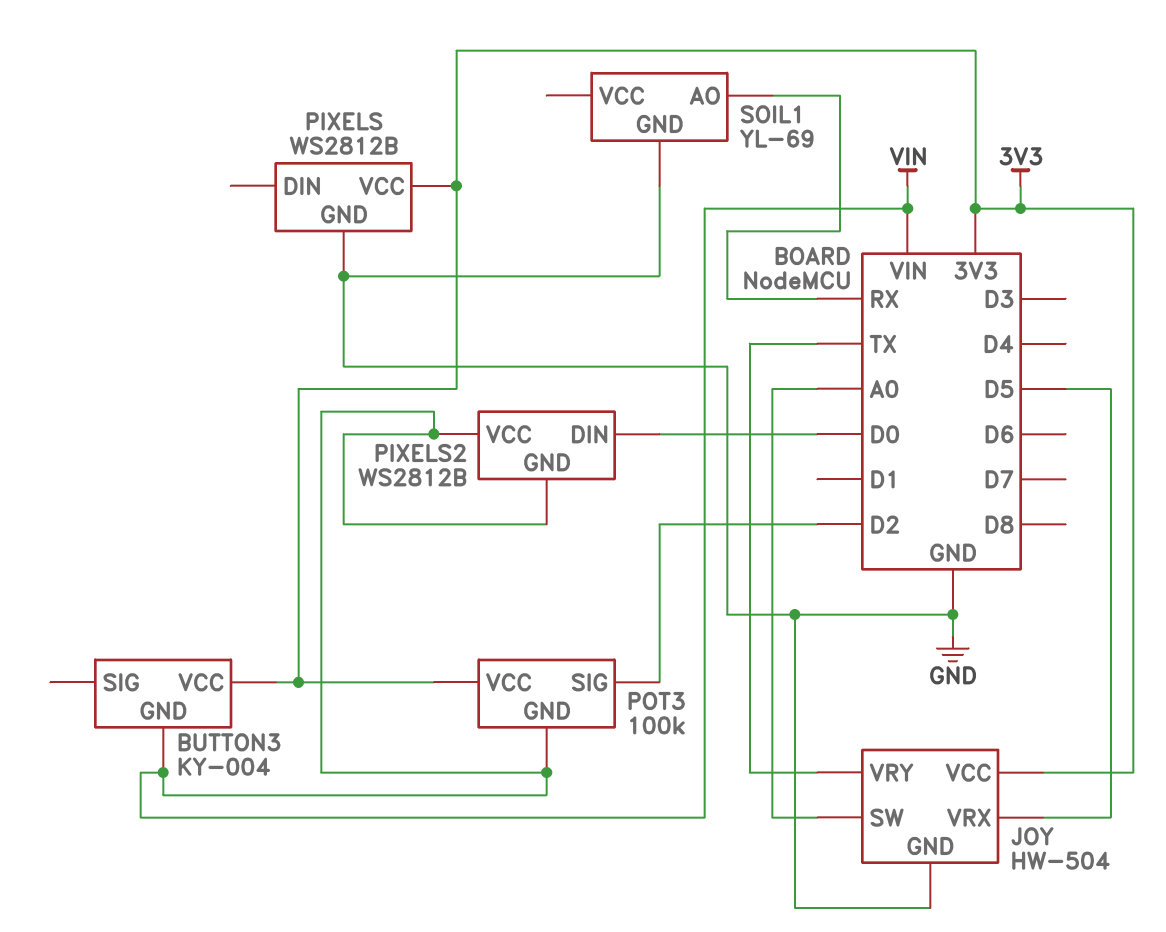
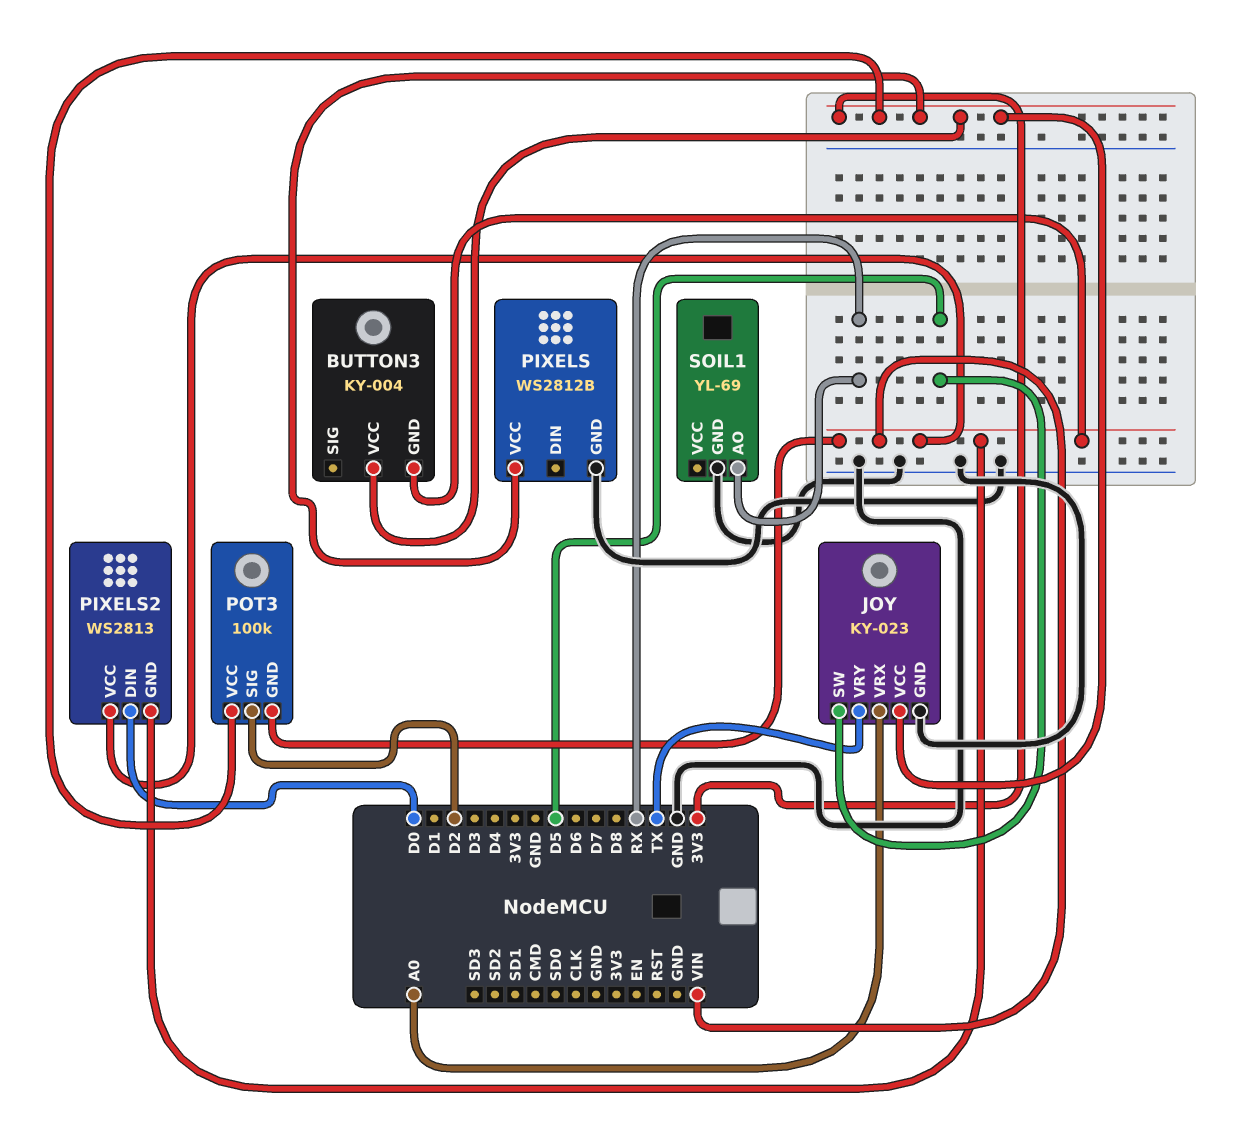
JOY: HW-504 -> KY-023
JOY pin SW: A0 -> D5
JOY pin VRX: D5 -> A0
PIXELS2: WS2812B -> WS2813

